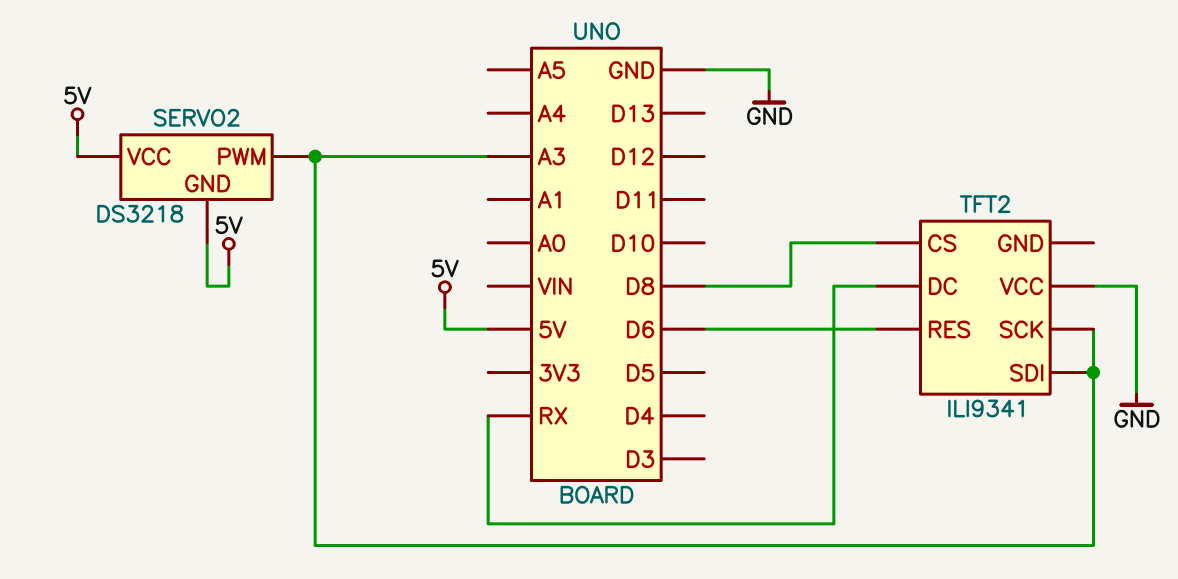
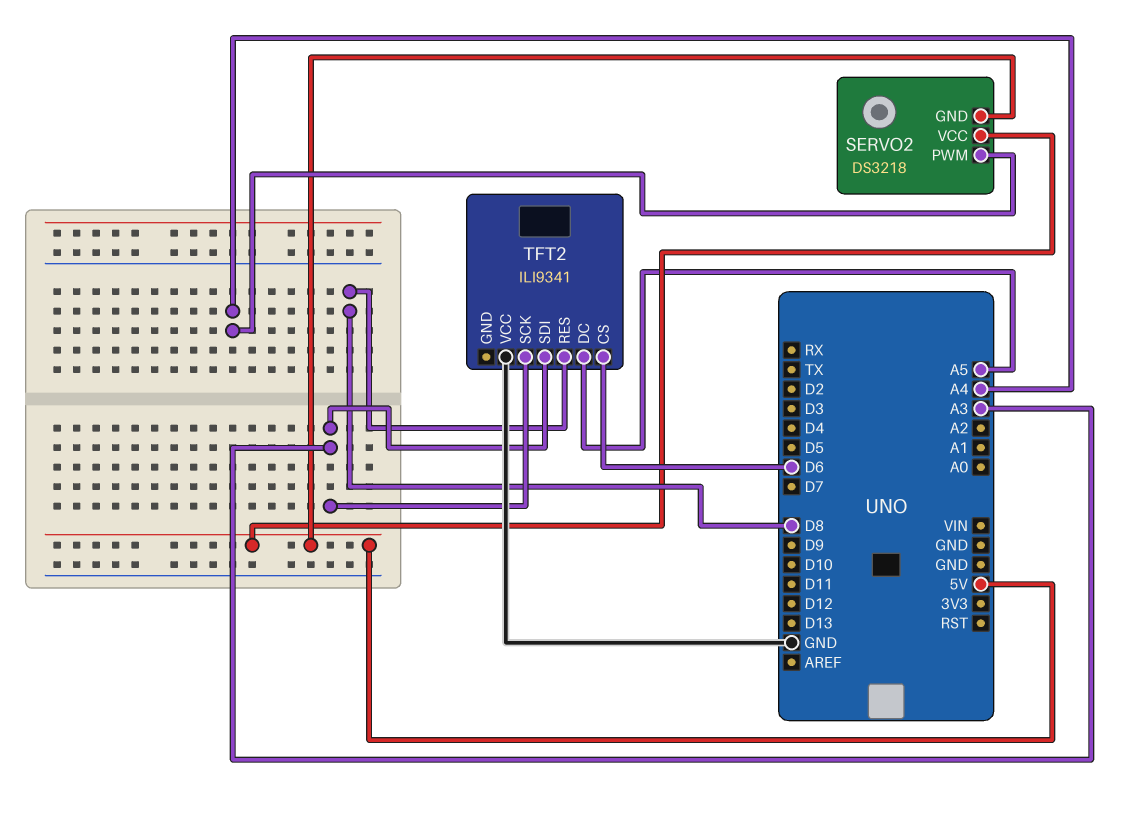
SERVO2 pin PWM: A3 -> A4
TFT2 pin CS: D8 -> D6
TFT2 pin DC: RX -> A5
TFT2 pin RES: D6 -> D8

